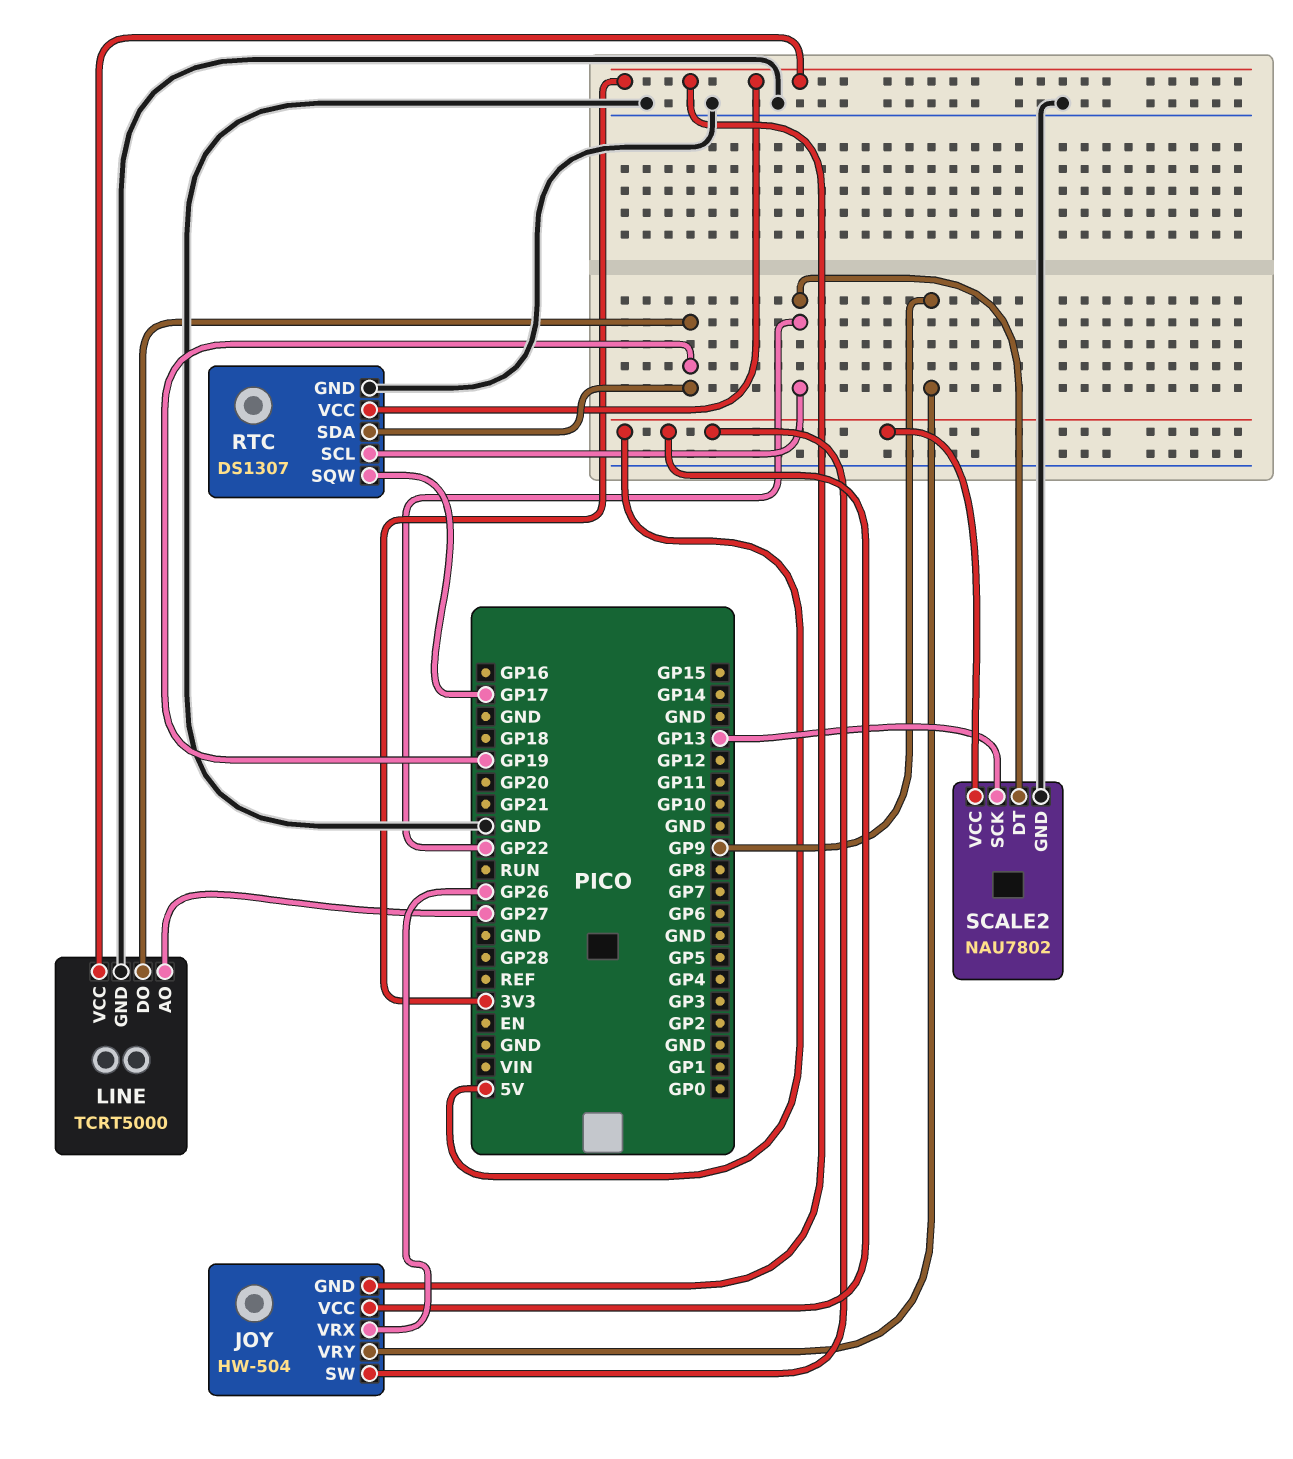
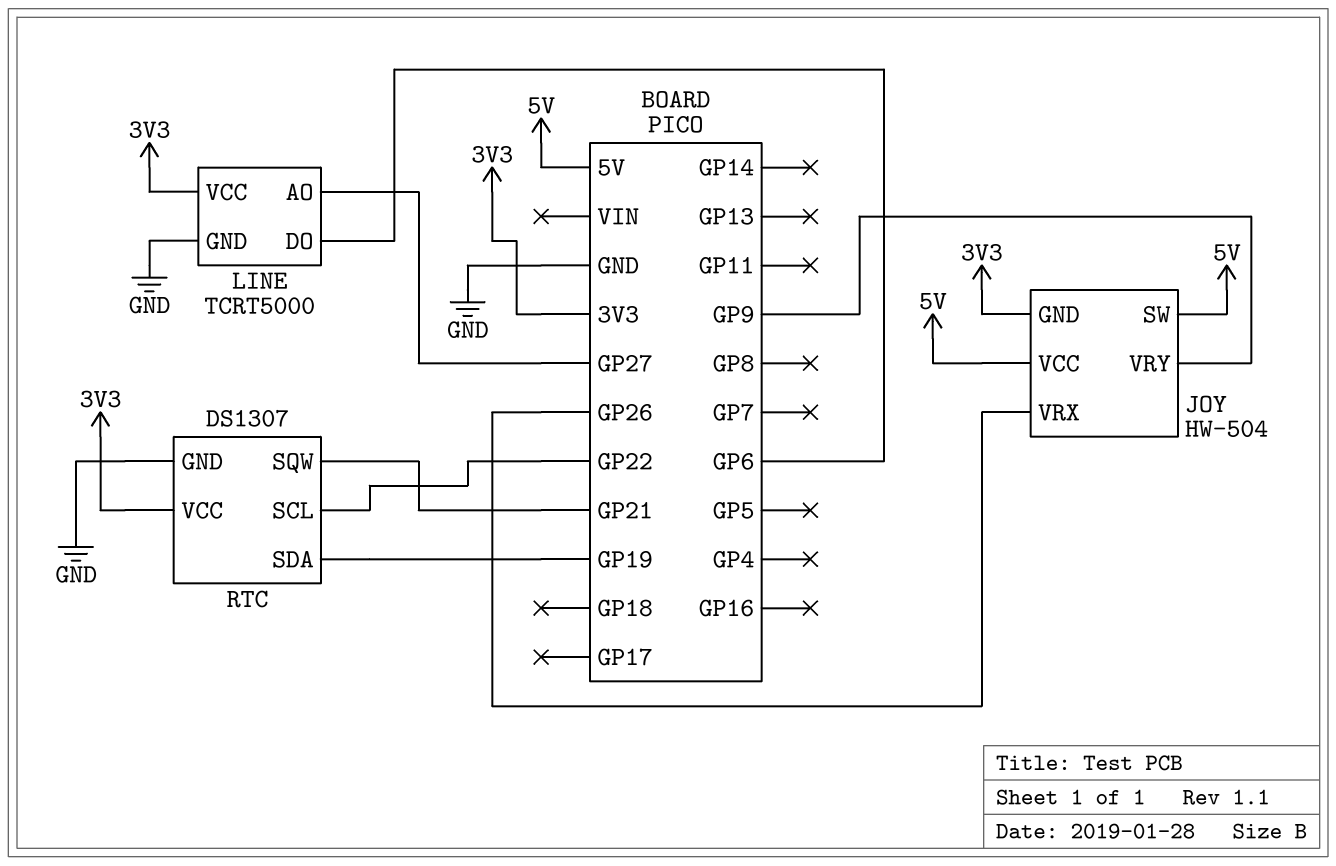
LINE pin DO: GP19 -> GP6
RTC pin SQW: GP17 -> GP21
SCALE2: NAU7802 -> none
SCALE2 pin DT: GP22 -> none
SCALE2 pin GND: GND -> none
SCALE2 pin SCK: GP13 -> none
SCALE2 pin VCC: 5V -> none

